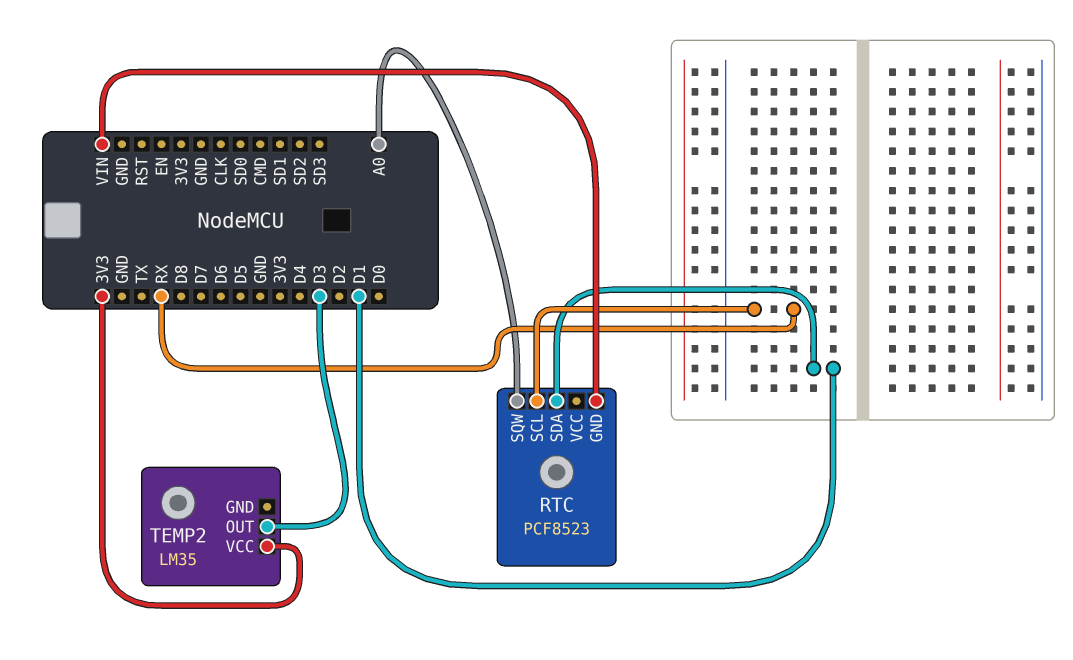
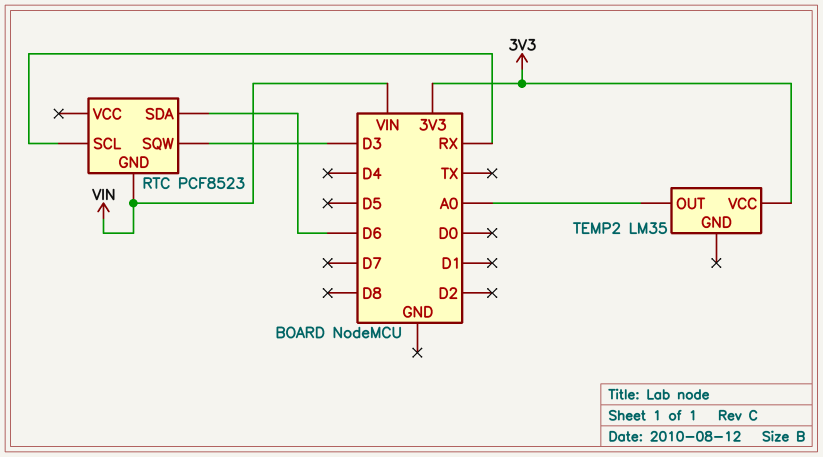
RTC pin SDA: D1 -> D6
RTC pin SQW: A0 -> D3
TEMP2 pin OUT: D3 -> A0

